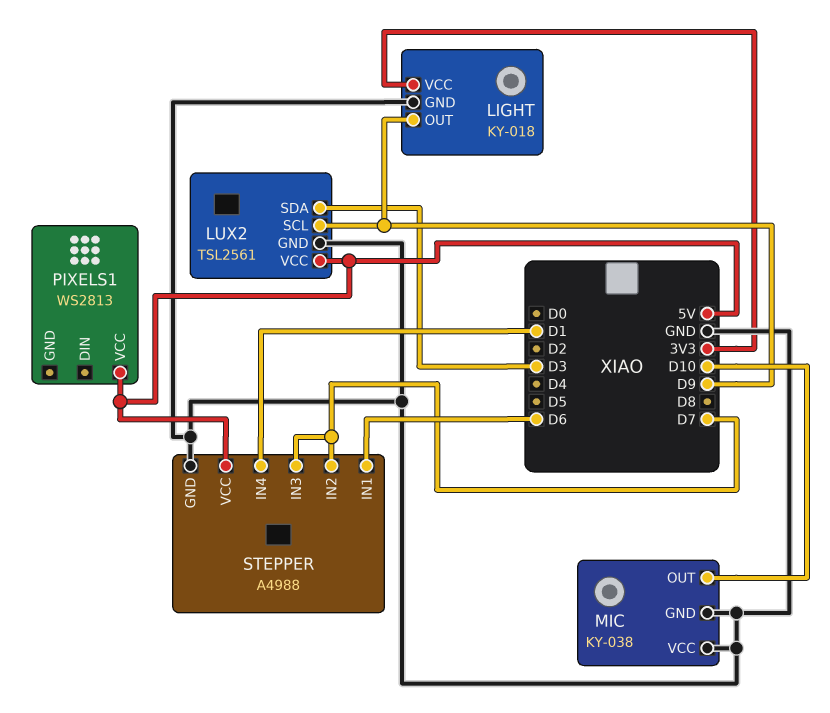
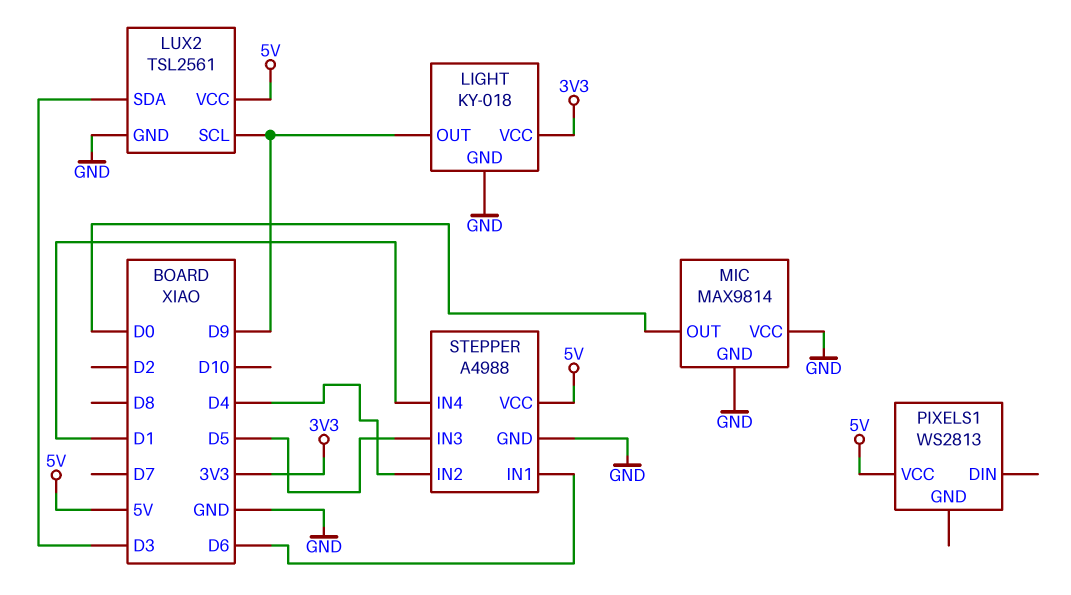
MIC: KY-038 -> MAX9814
MIC pin OUT: D10 -> D0
STEPPER pin IN2: D7 -> D4
STEPPER pin IN3: D7 -> D5

